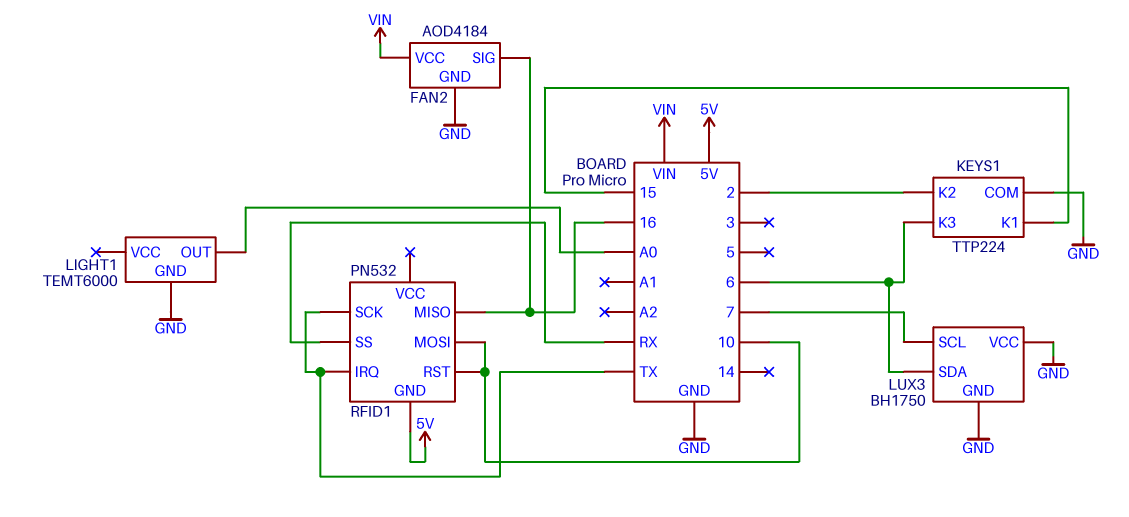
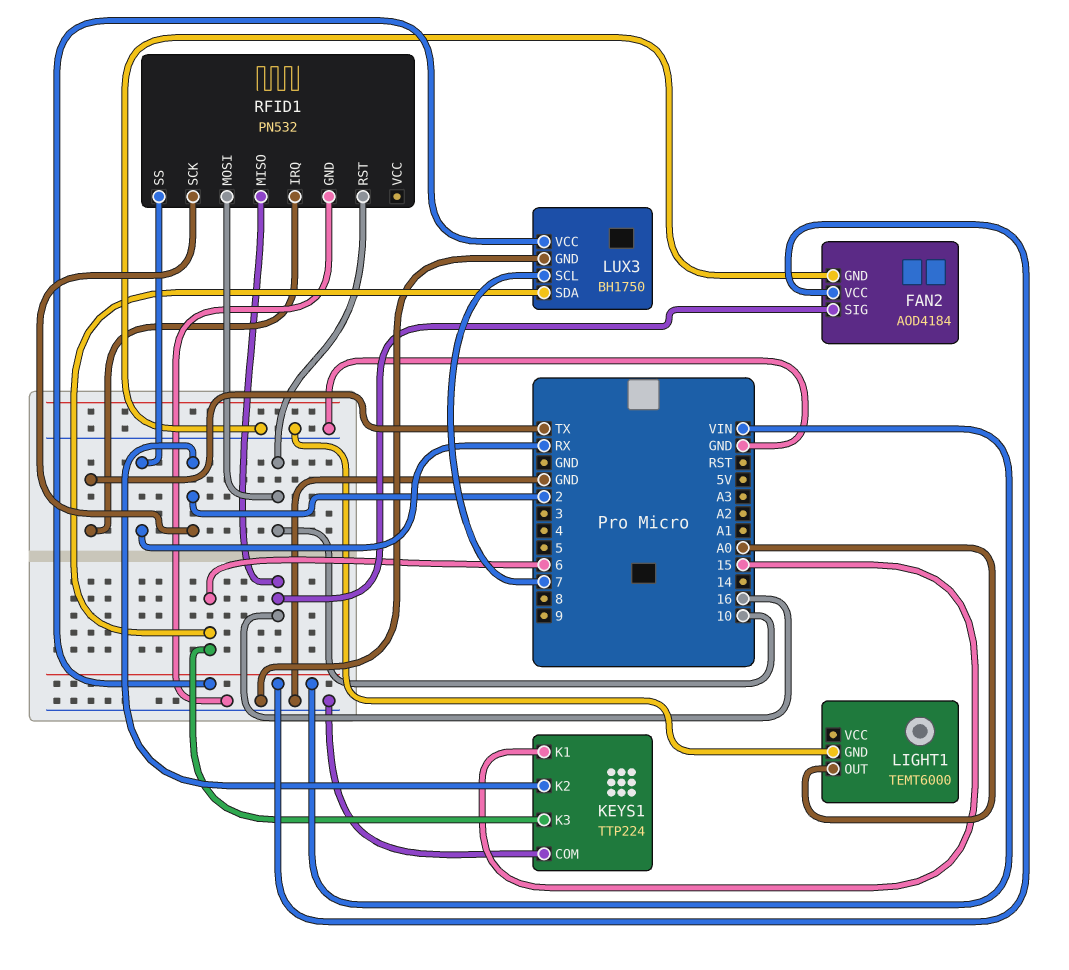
LUX3 pin VCC: GND -> VIN
RFID1 pin GND: 5V -> GND
RFID1 pin SCK: TX -> 2

